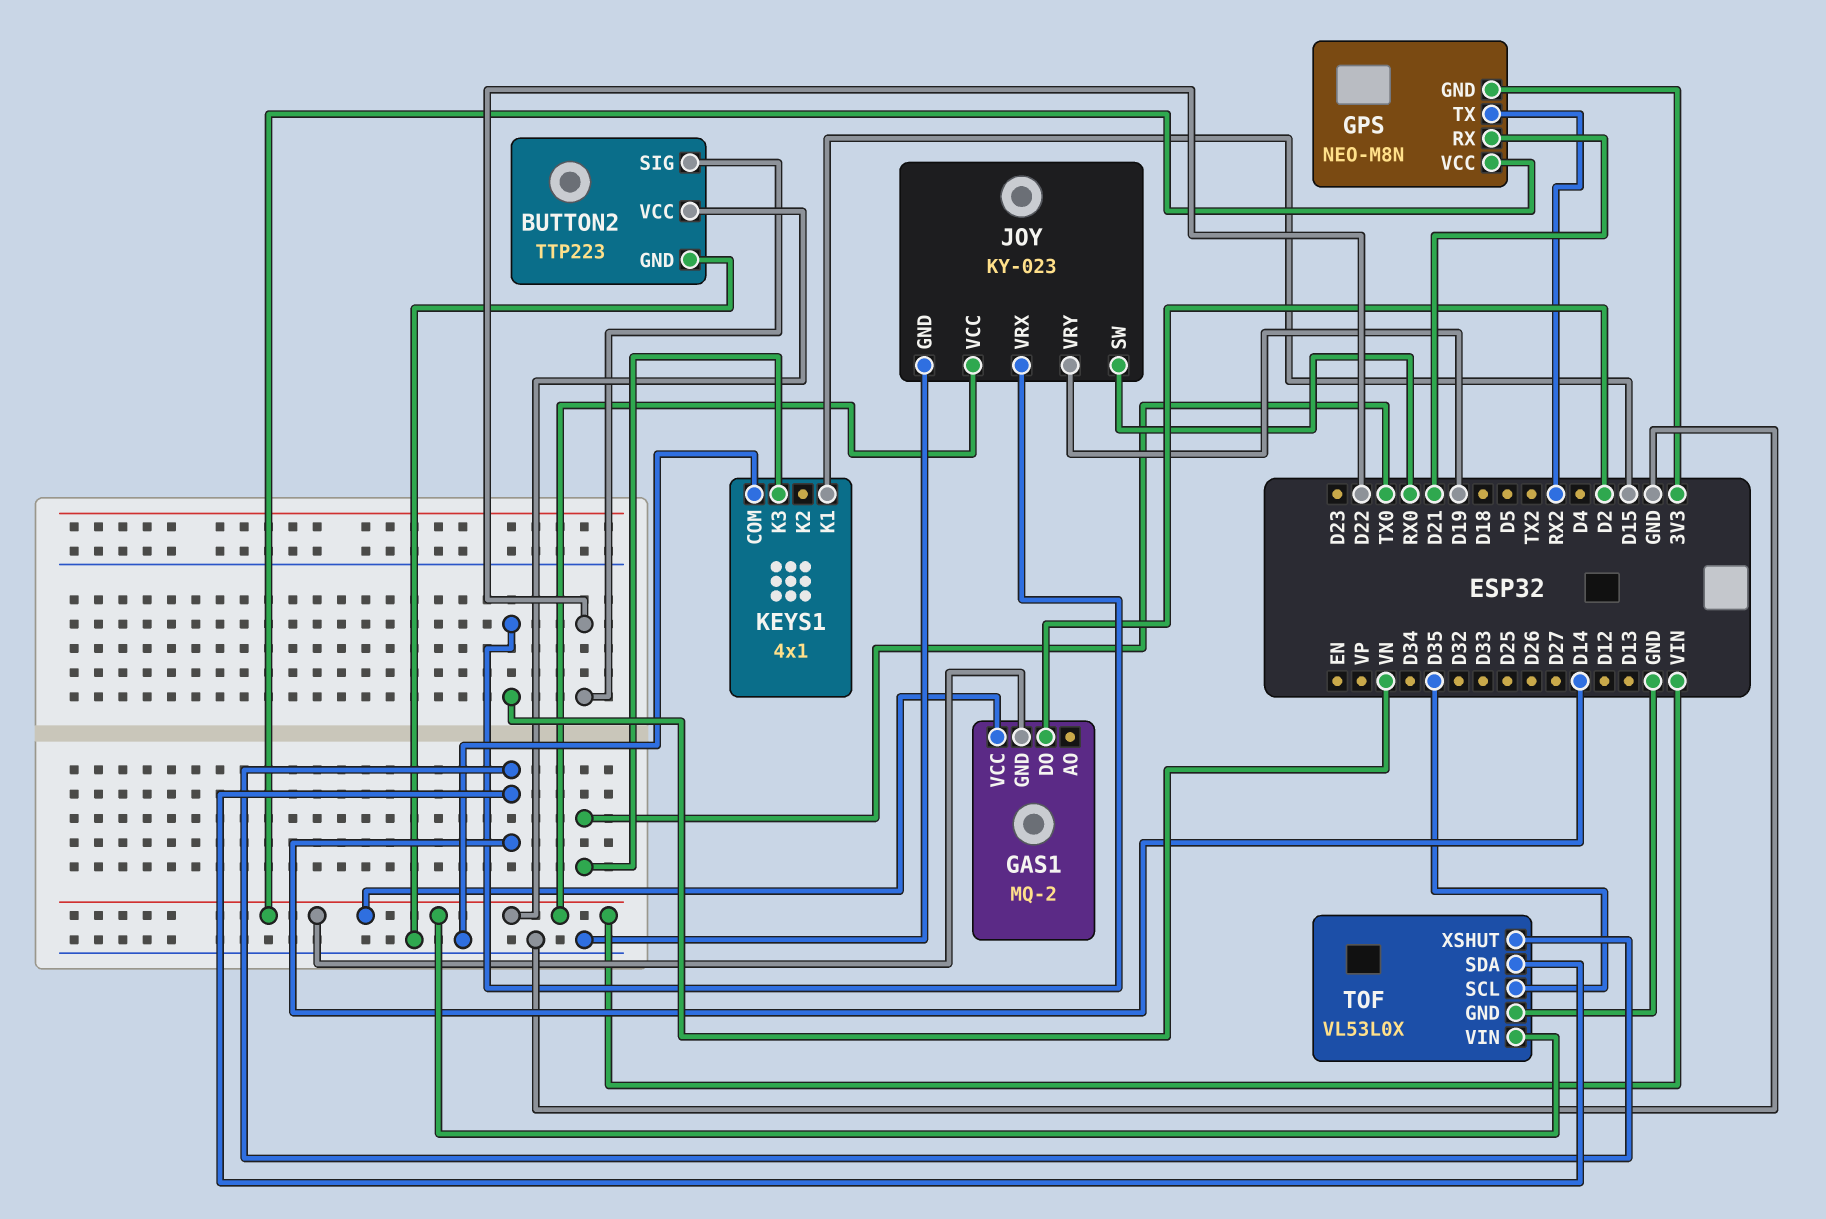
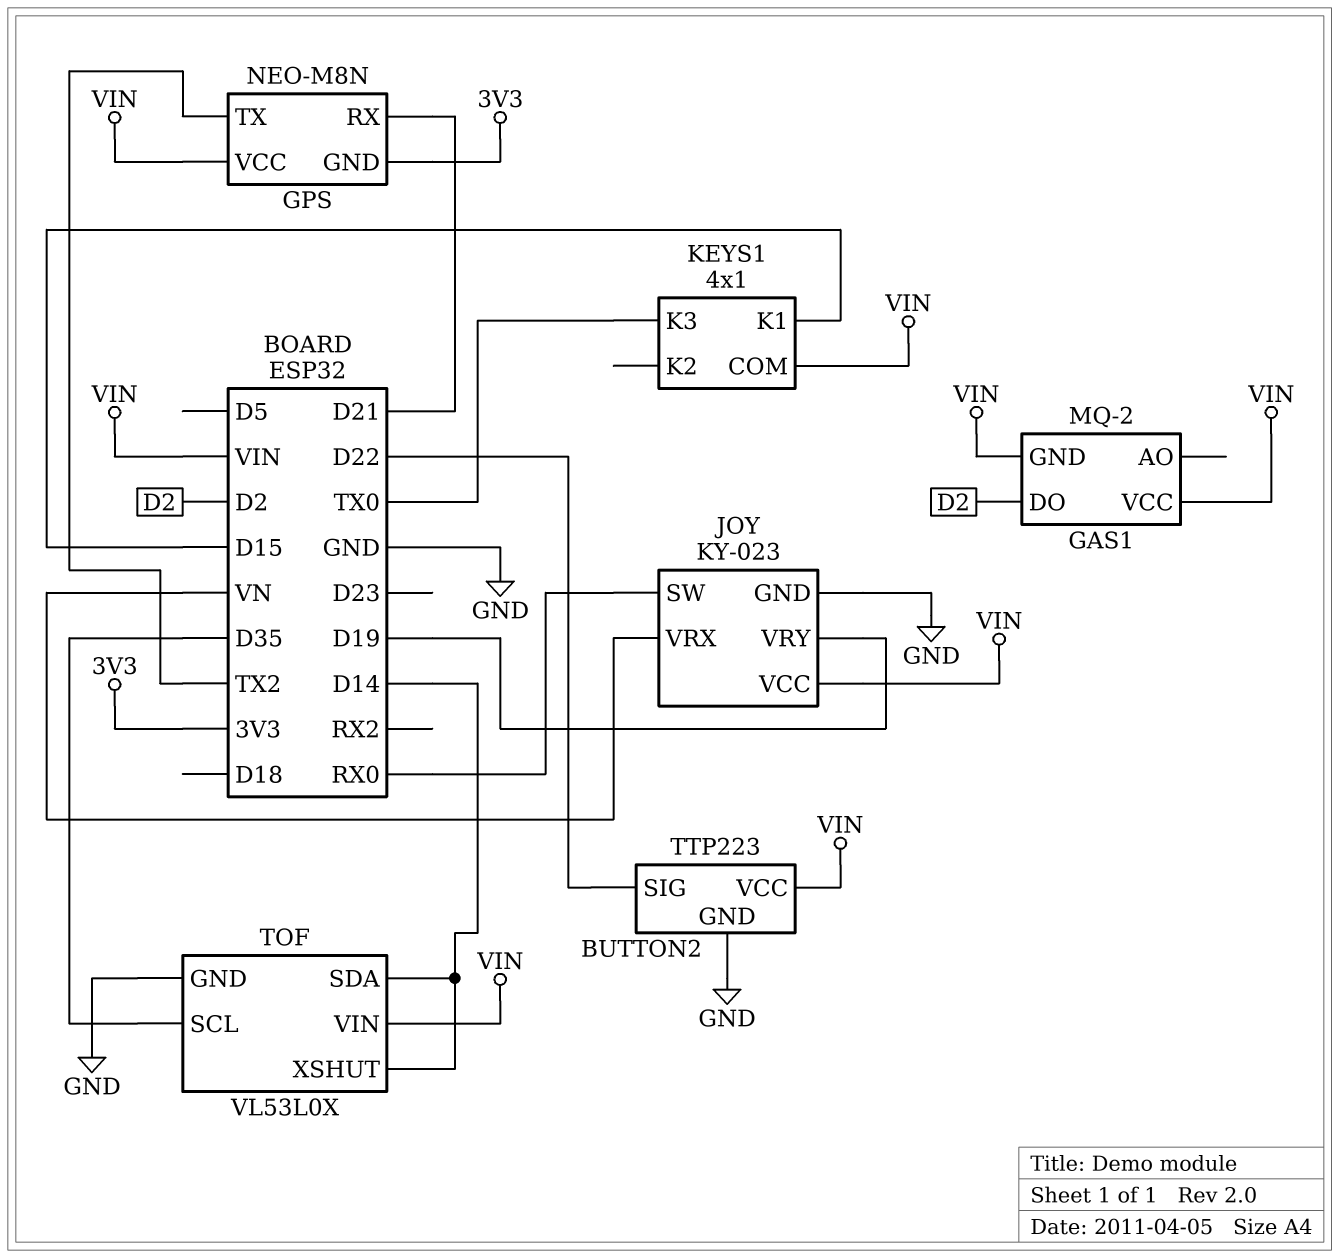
GPS pin TX: RX2 -> TX2
KEYS1 pin COM: GND -> VIN

